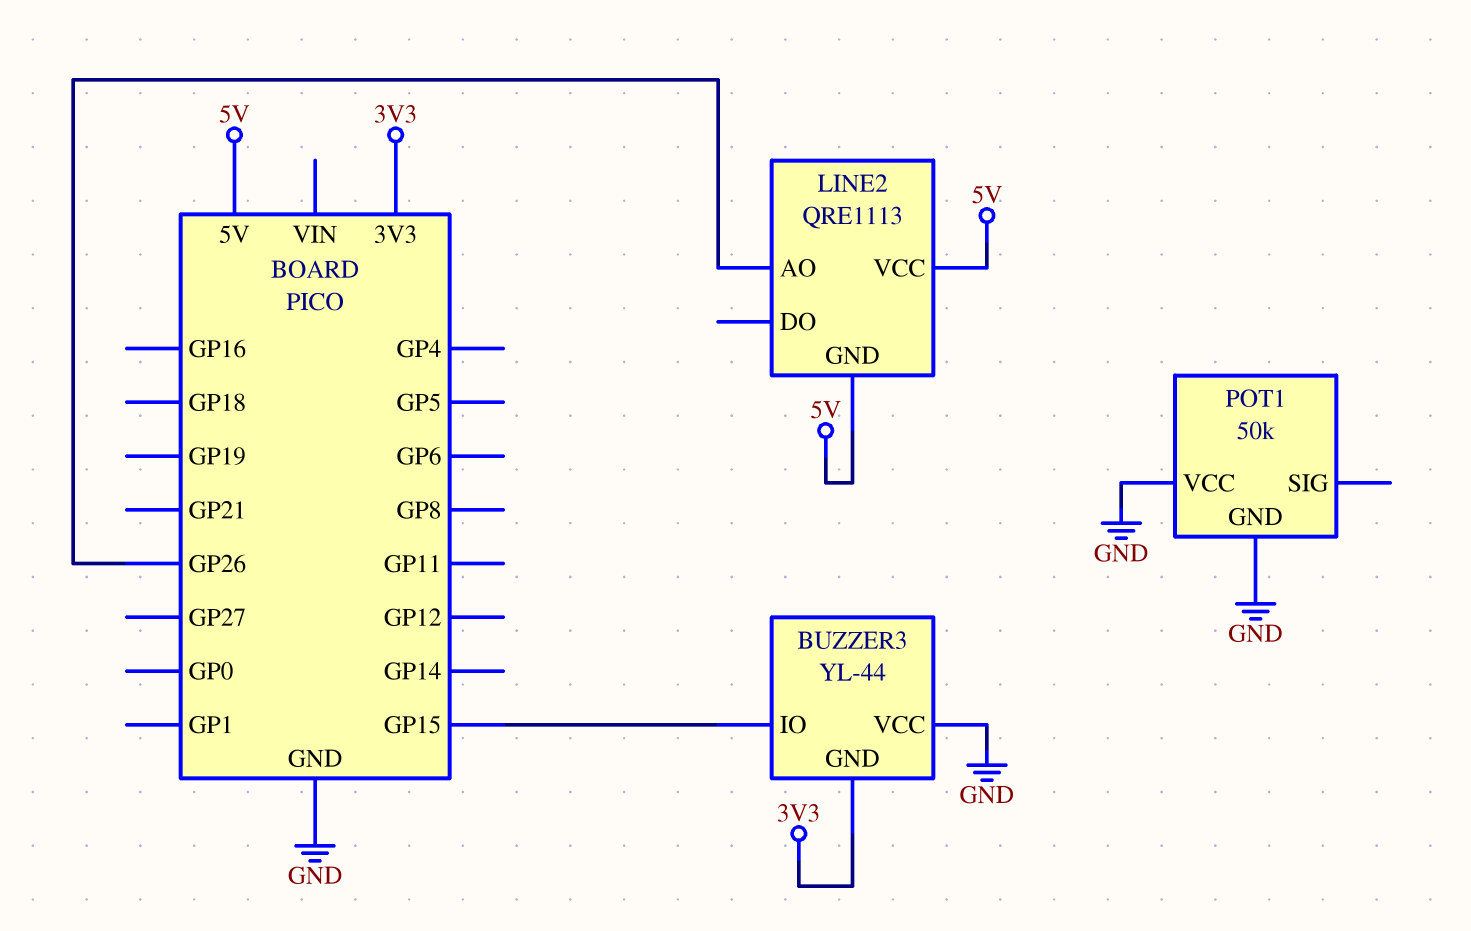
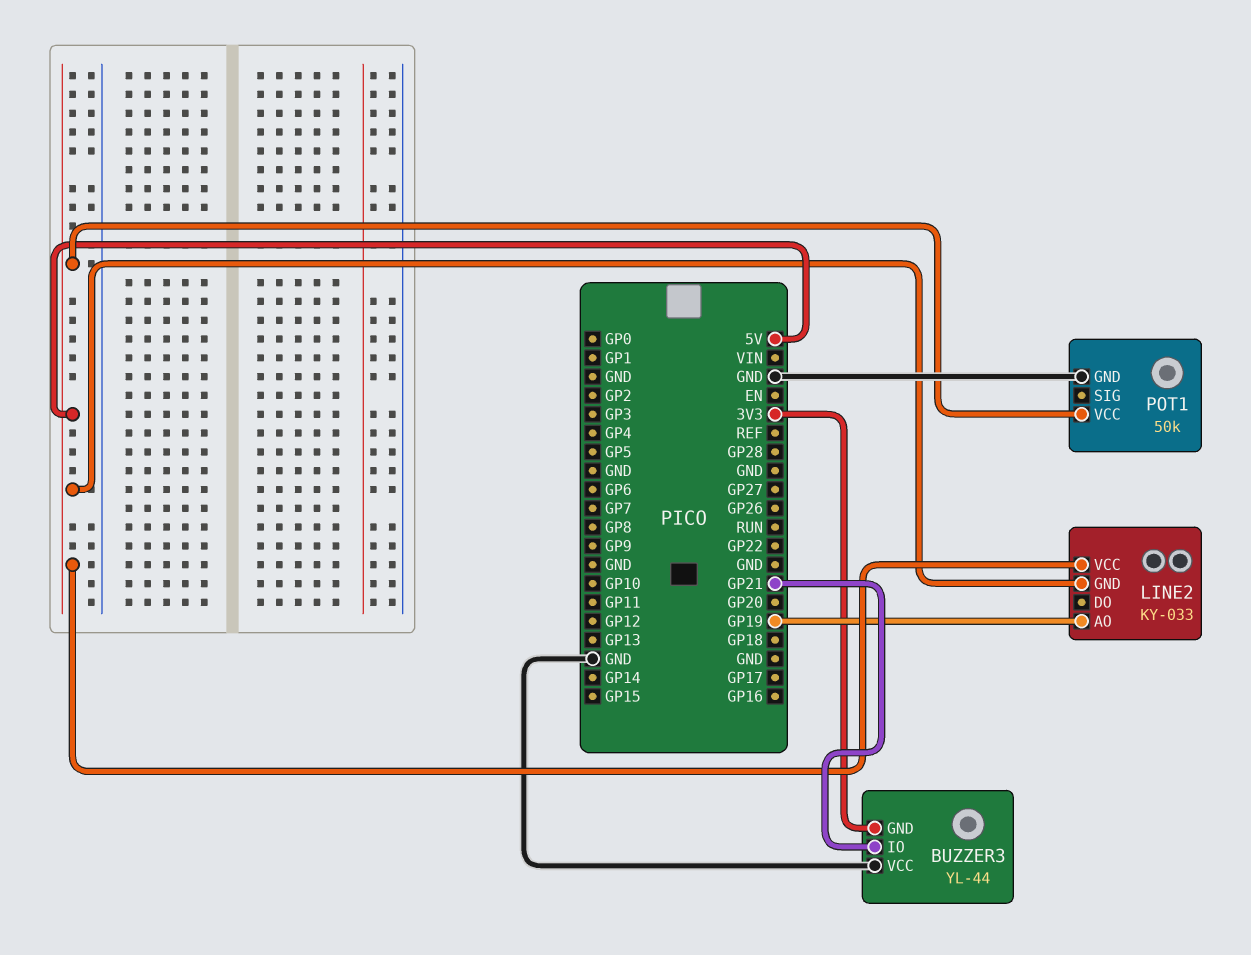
BUZZER3 pin IO: GP15 -> GP21
LINE2: QRE1113 -> KY-033
LINE2 pin AO: GP26 -> GP19
POT1 pin VCC: GND -> 5V

